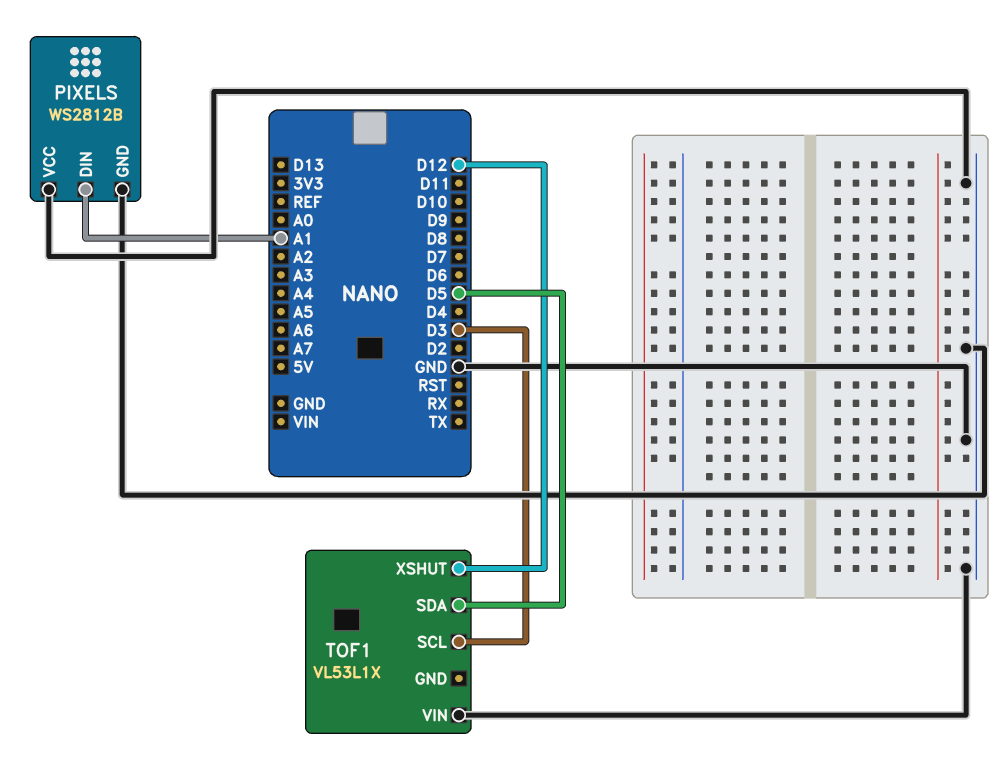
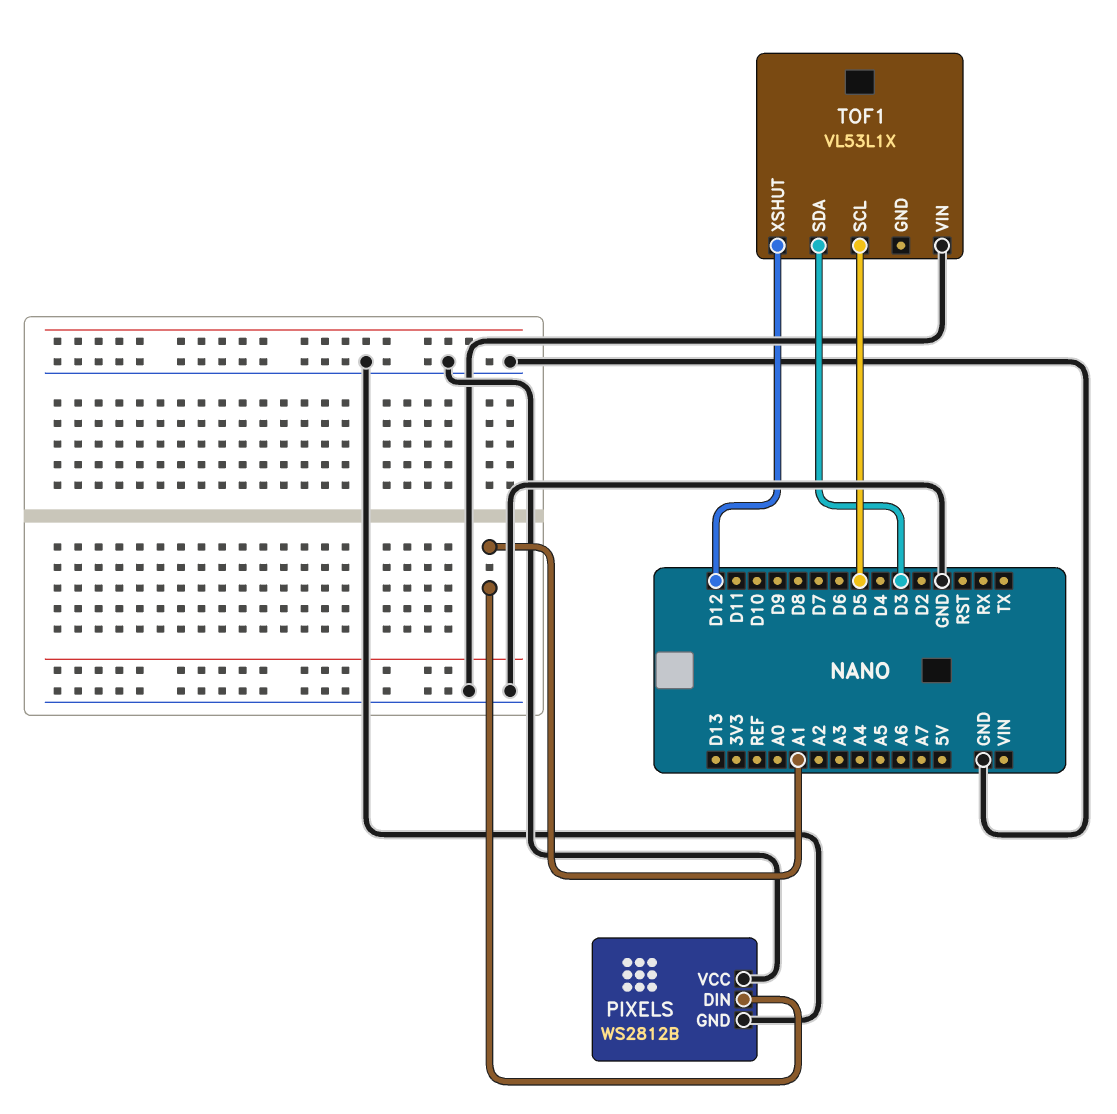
TOF1 pin SCL: D3 -> D5
TOF1 pin SDA: D5 -> D3

